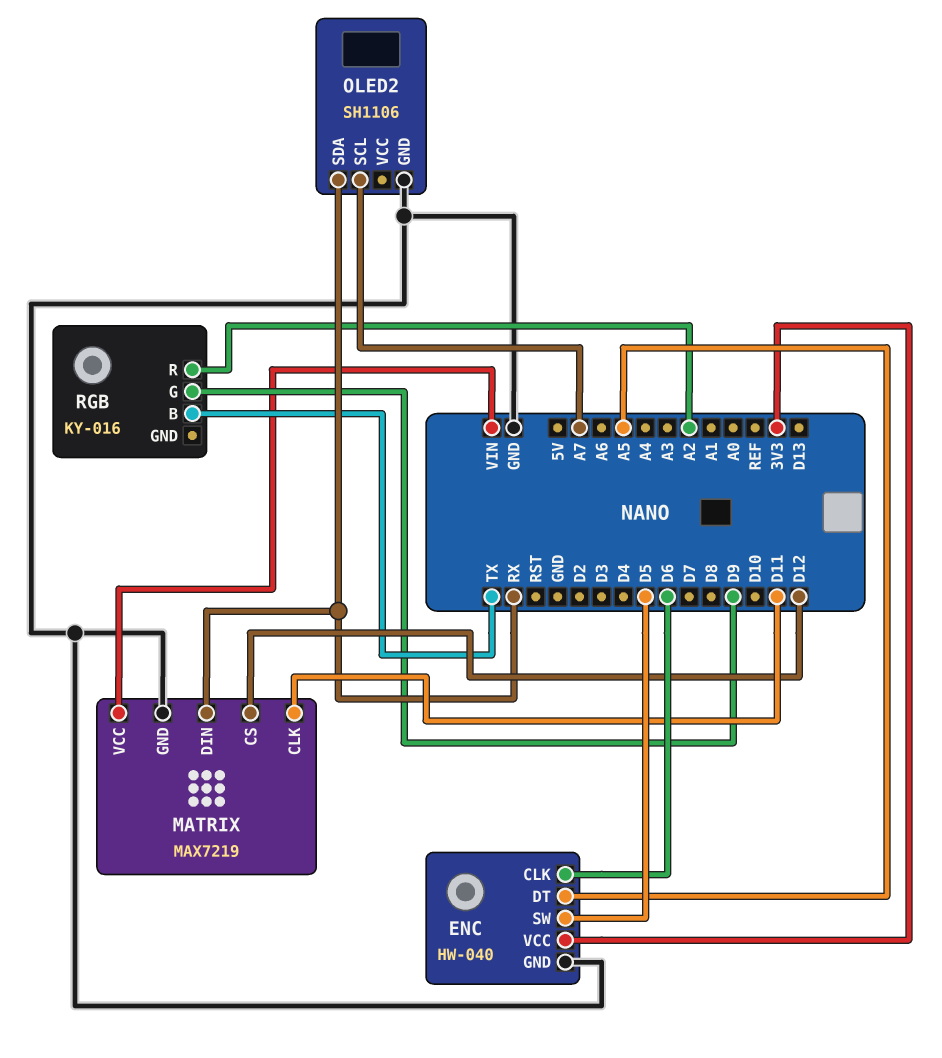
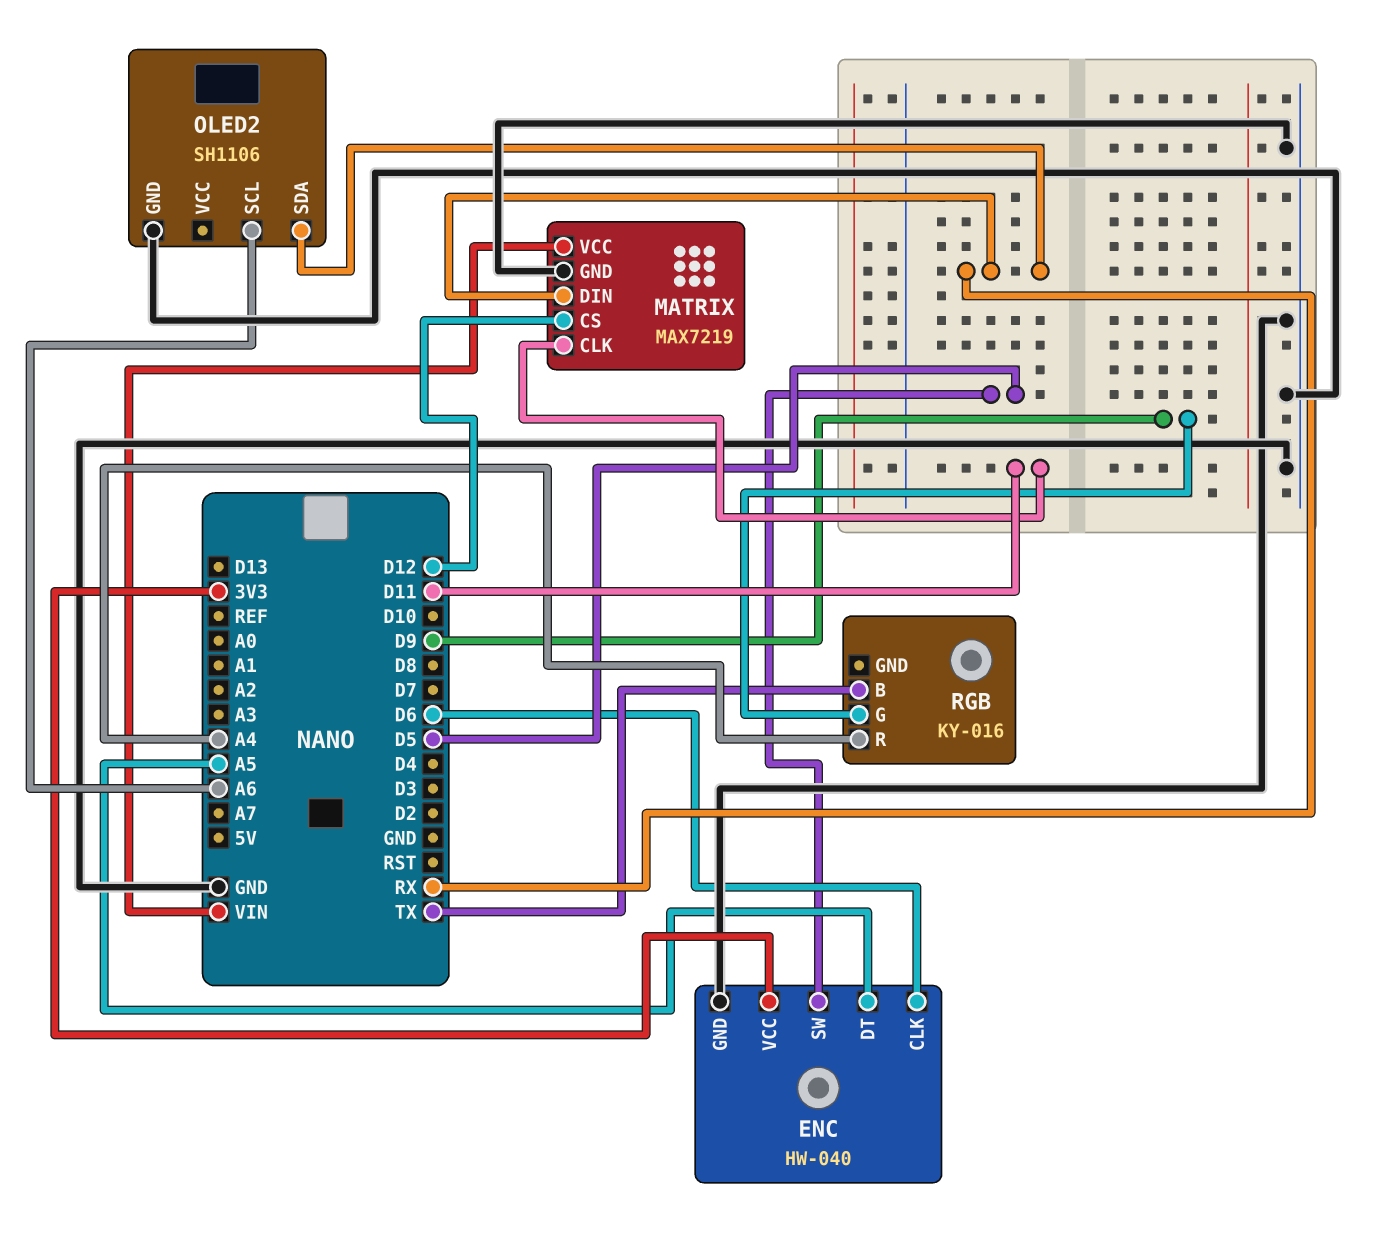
OLED2 pin SCL: A7 -> A6
RGB pin R: A2 -> A4

